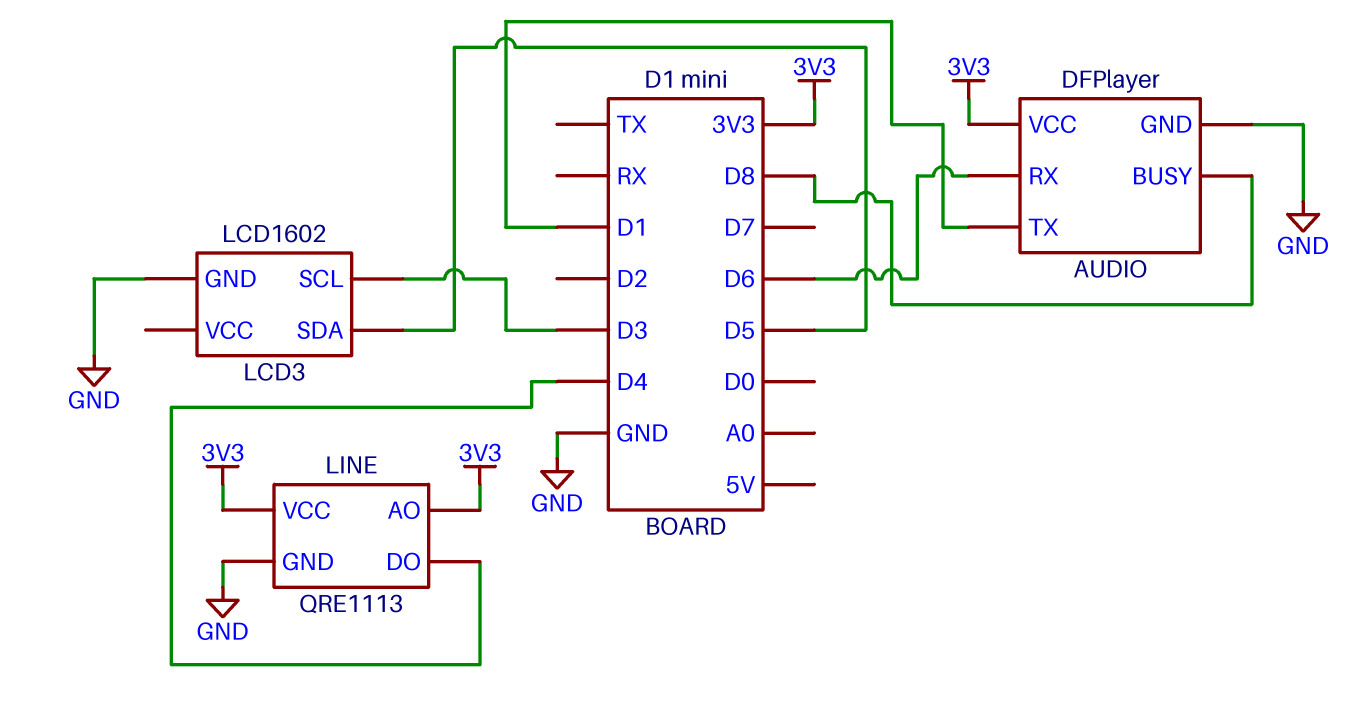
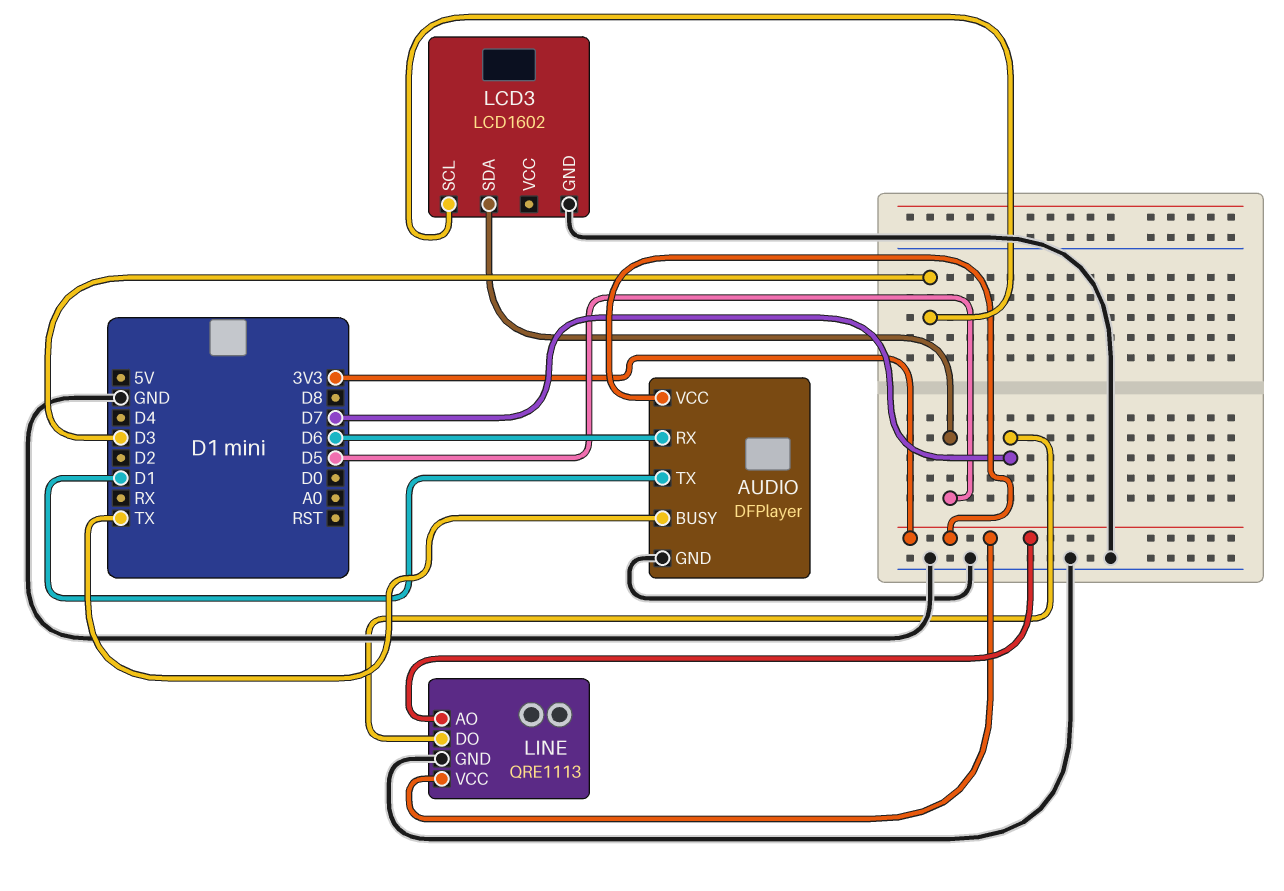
AUDIO pin BUSY: D8 -> TX
LINE pin DO: D4 -> D7

